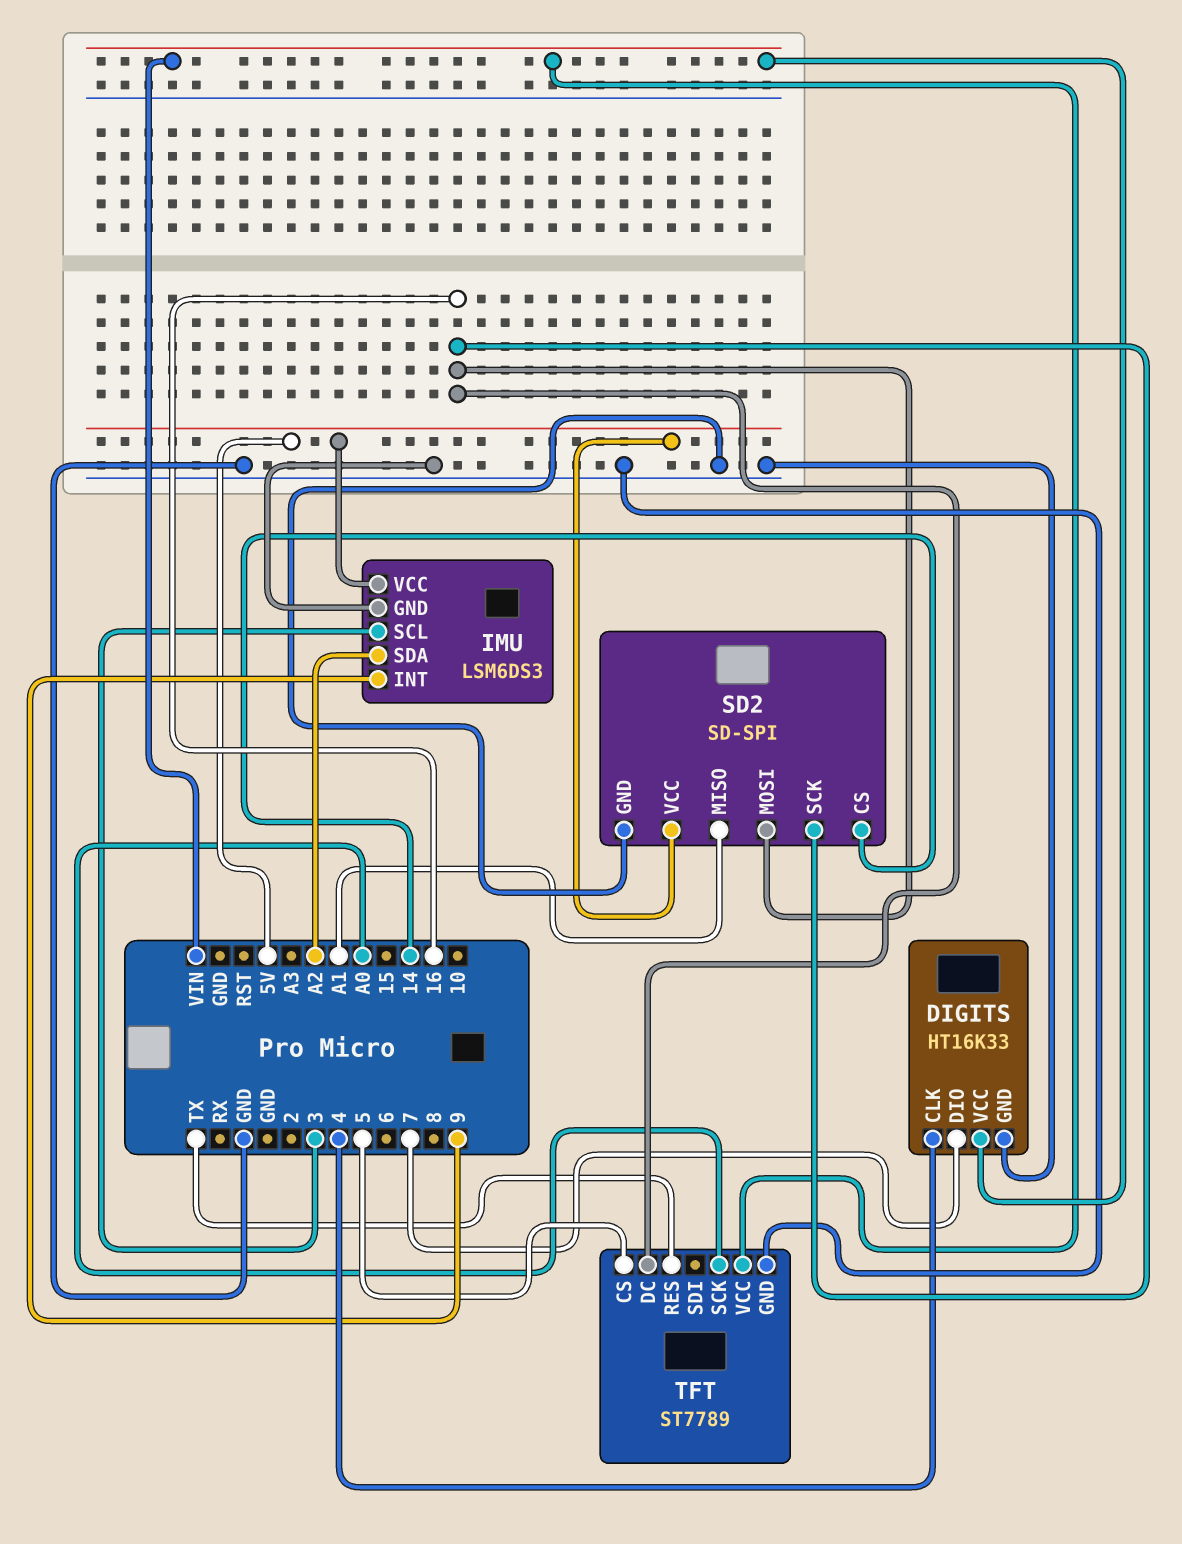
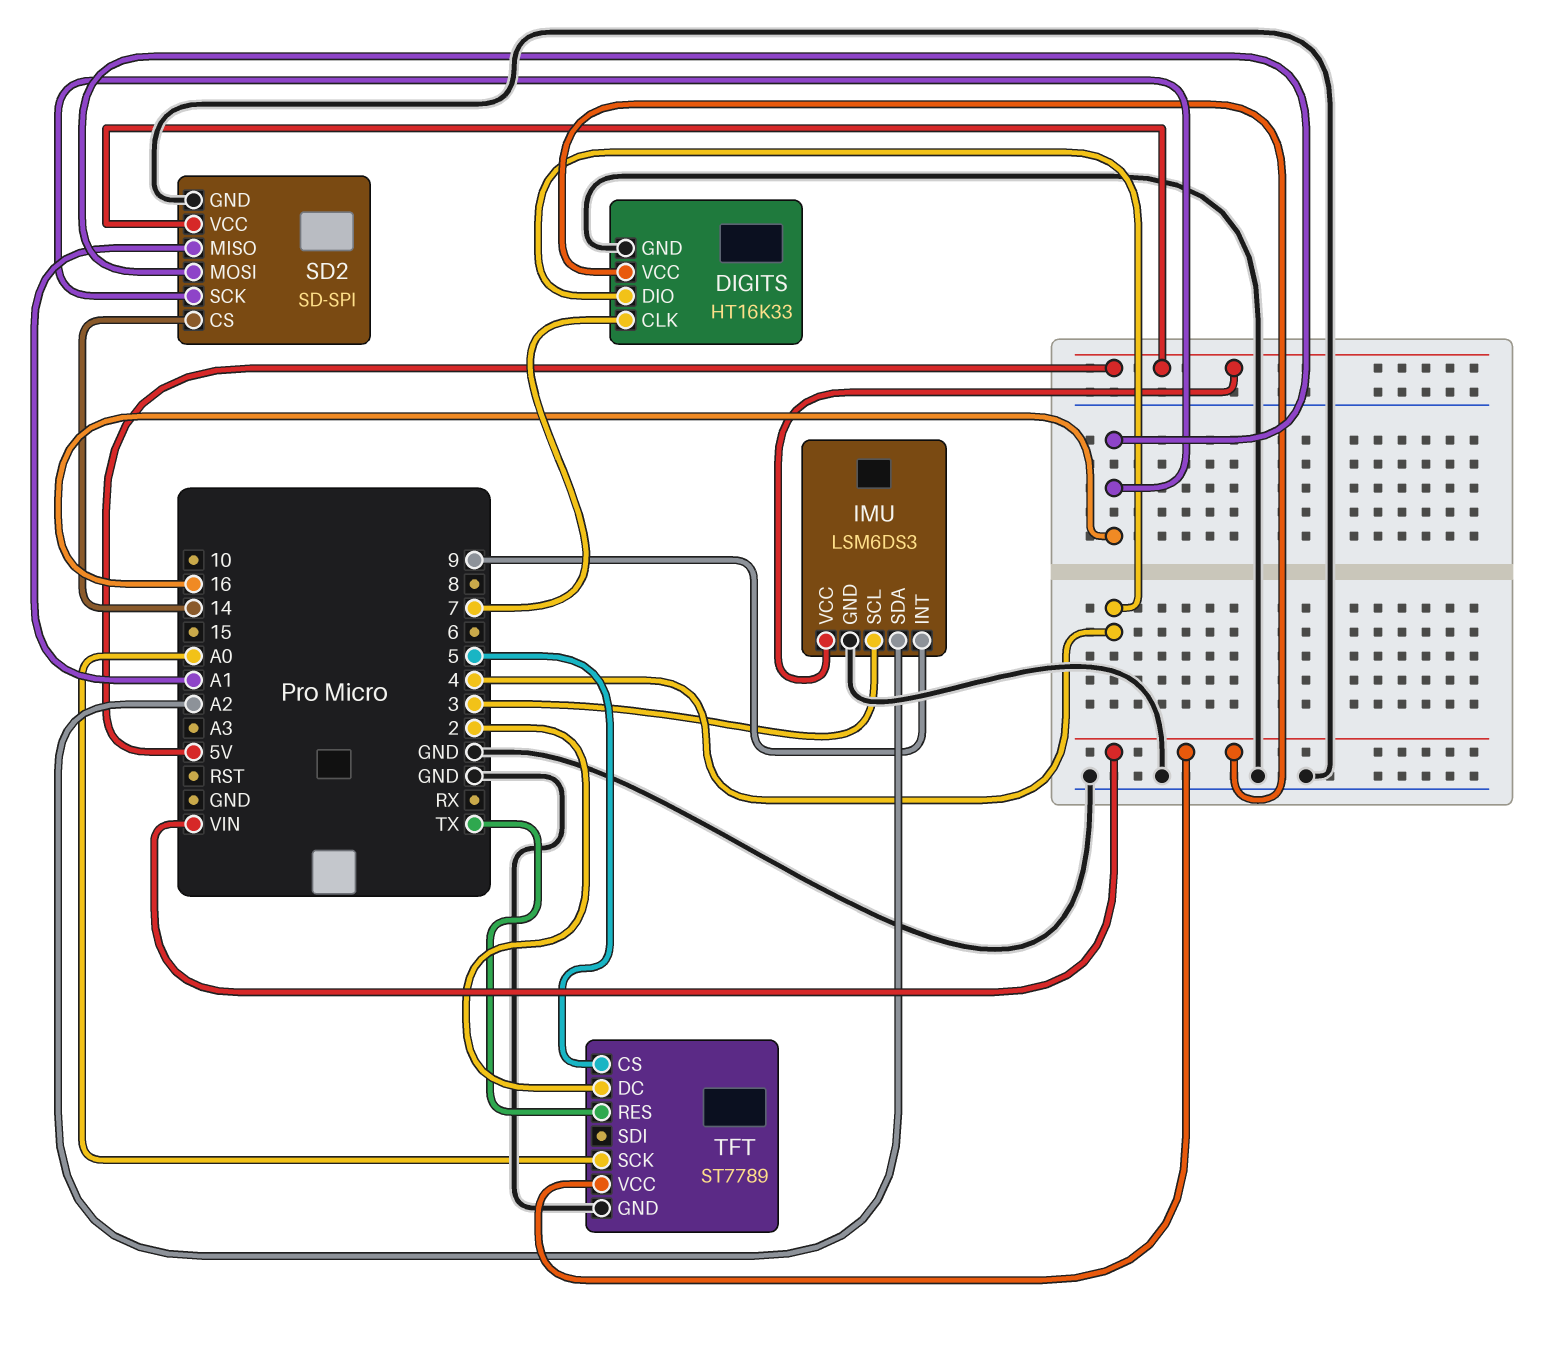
DIGITS pin CLK: 4 -> 7
DIGITS pin DIO: 7 -> 4
TFT pin DC: 16 -> 2

